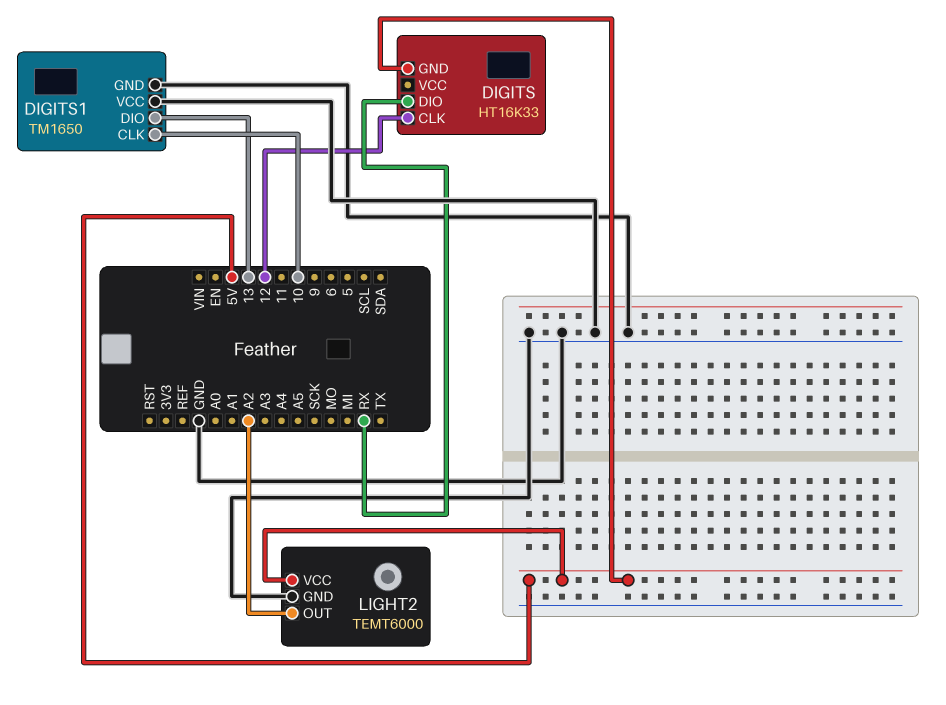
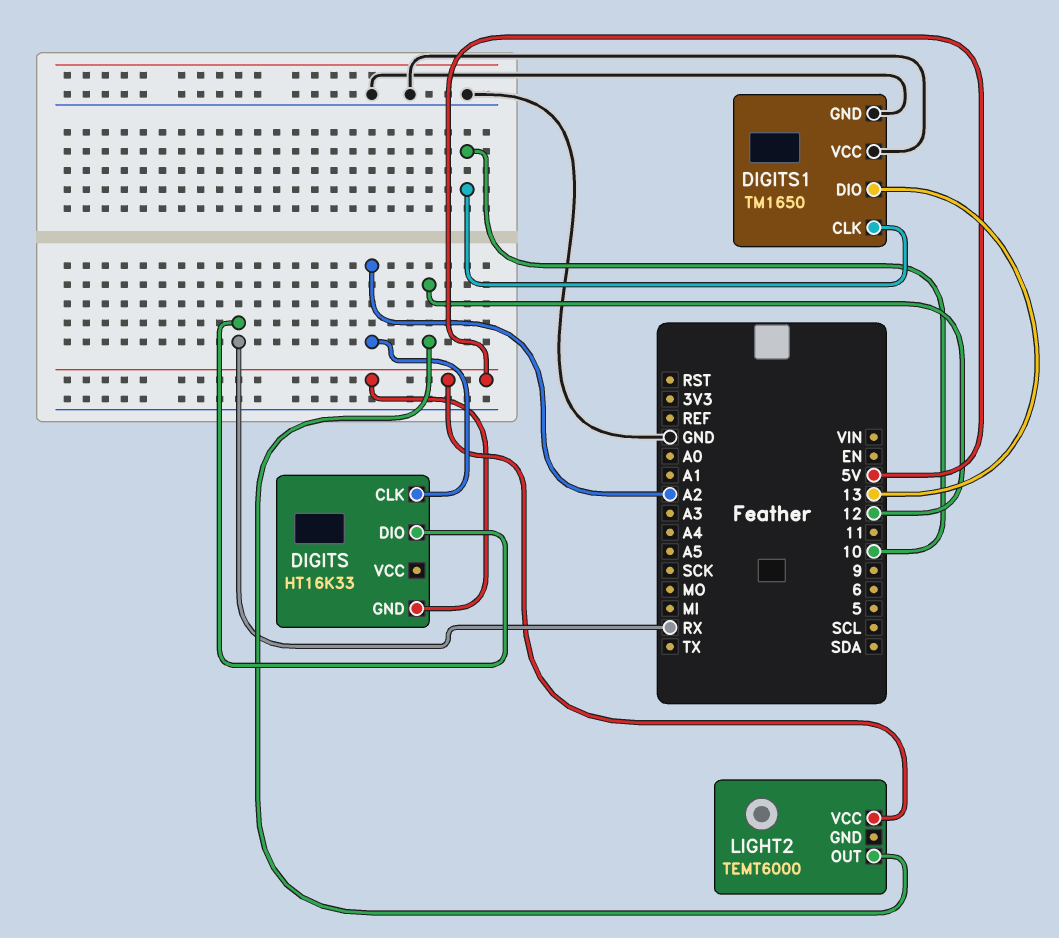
DIGITS pin CLK: 12 -> A2
LIGHT2 pin GND: GND -> none
LIGHT2 pin OUT: A2 -> 12

